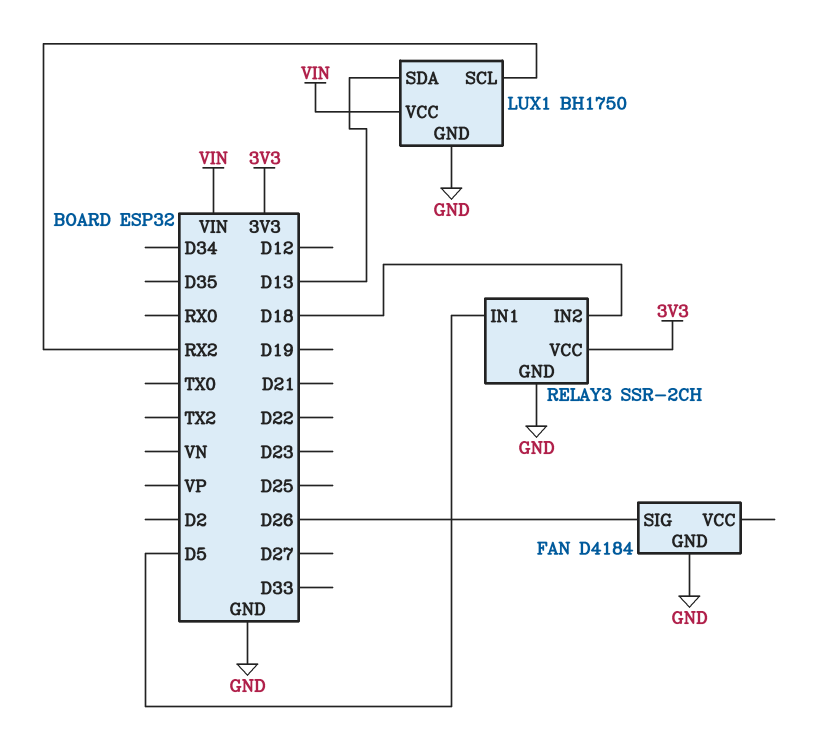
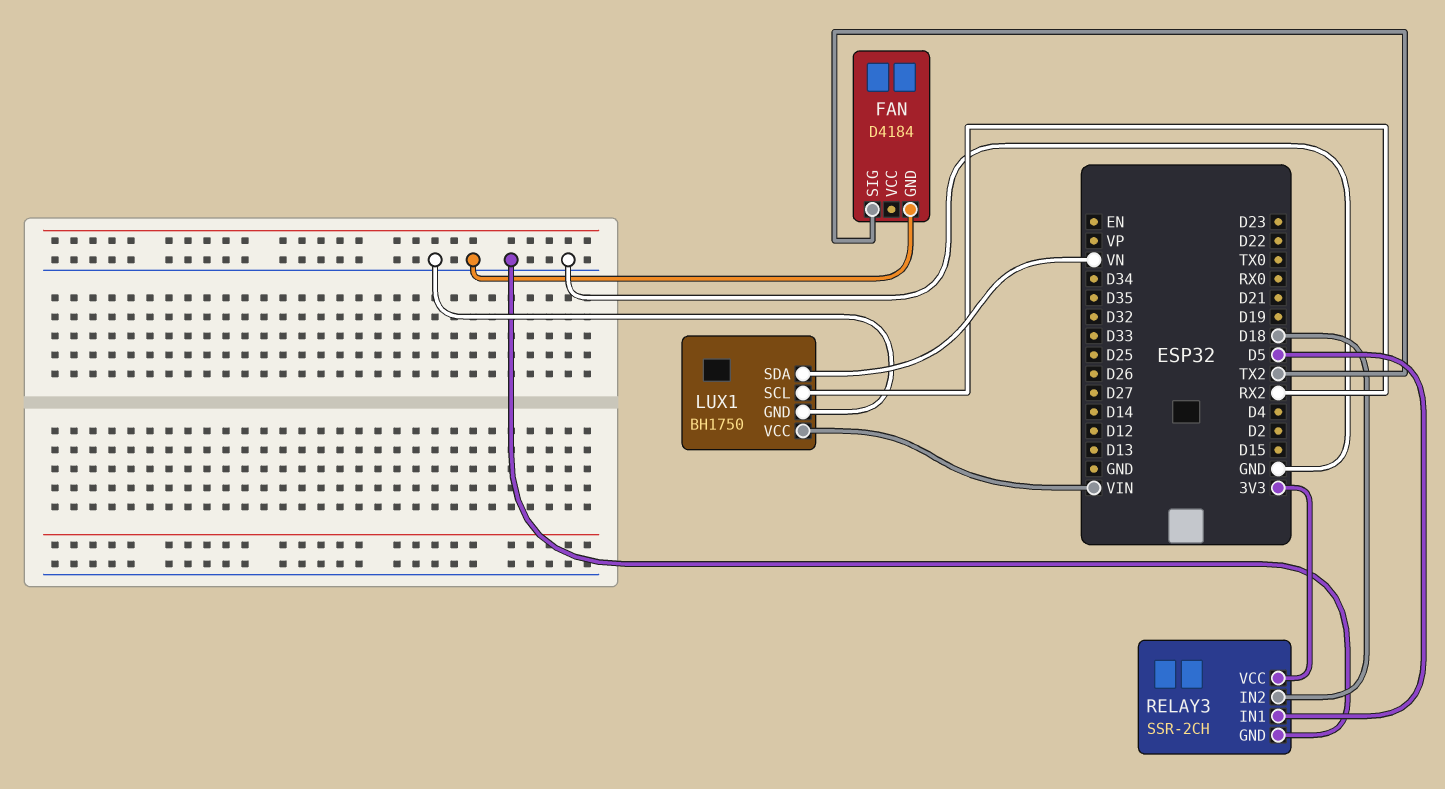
FAN pin SIG: D26 -> TX2
LUX1 pin SDA: D13 -> VN

